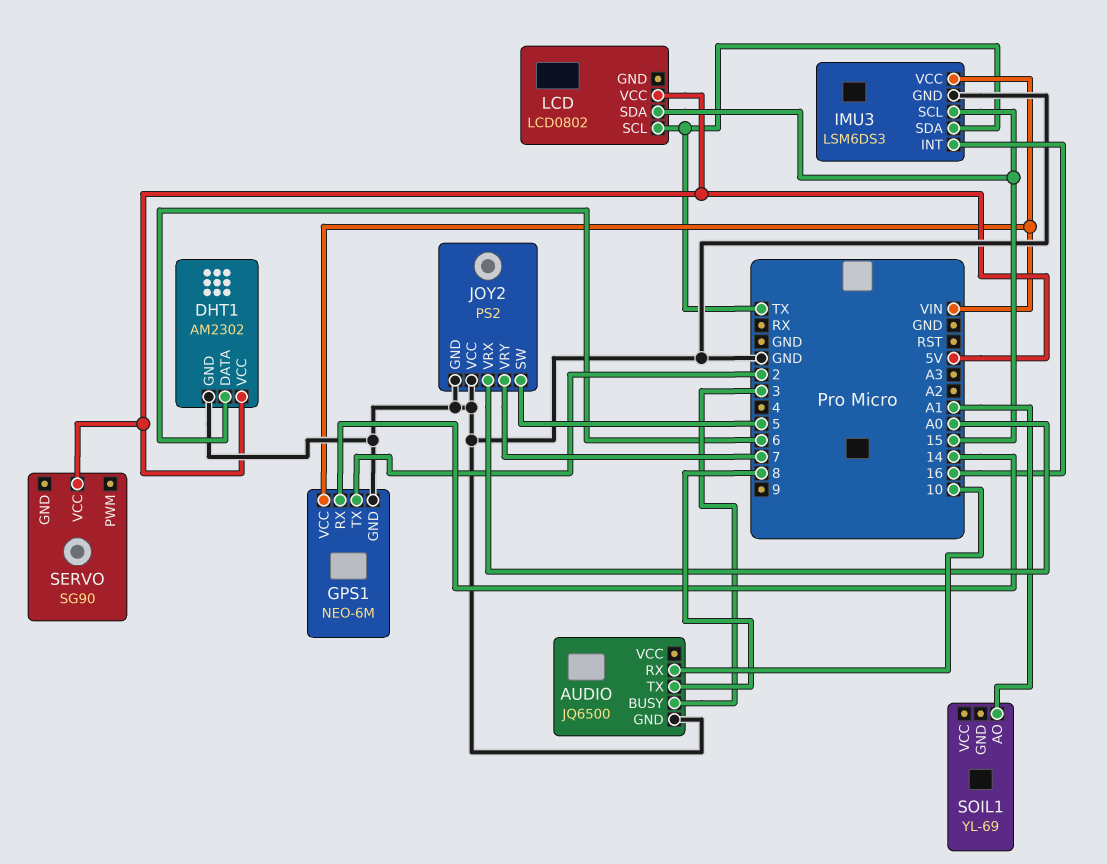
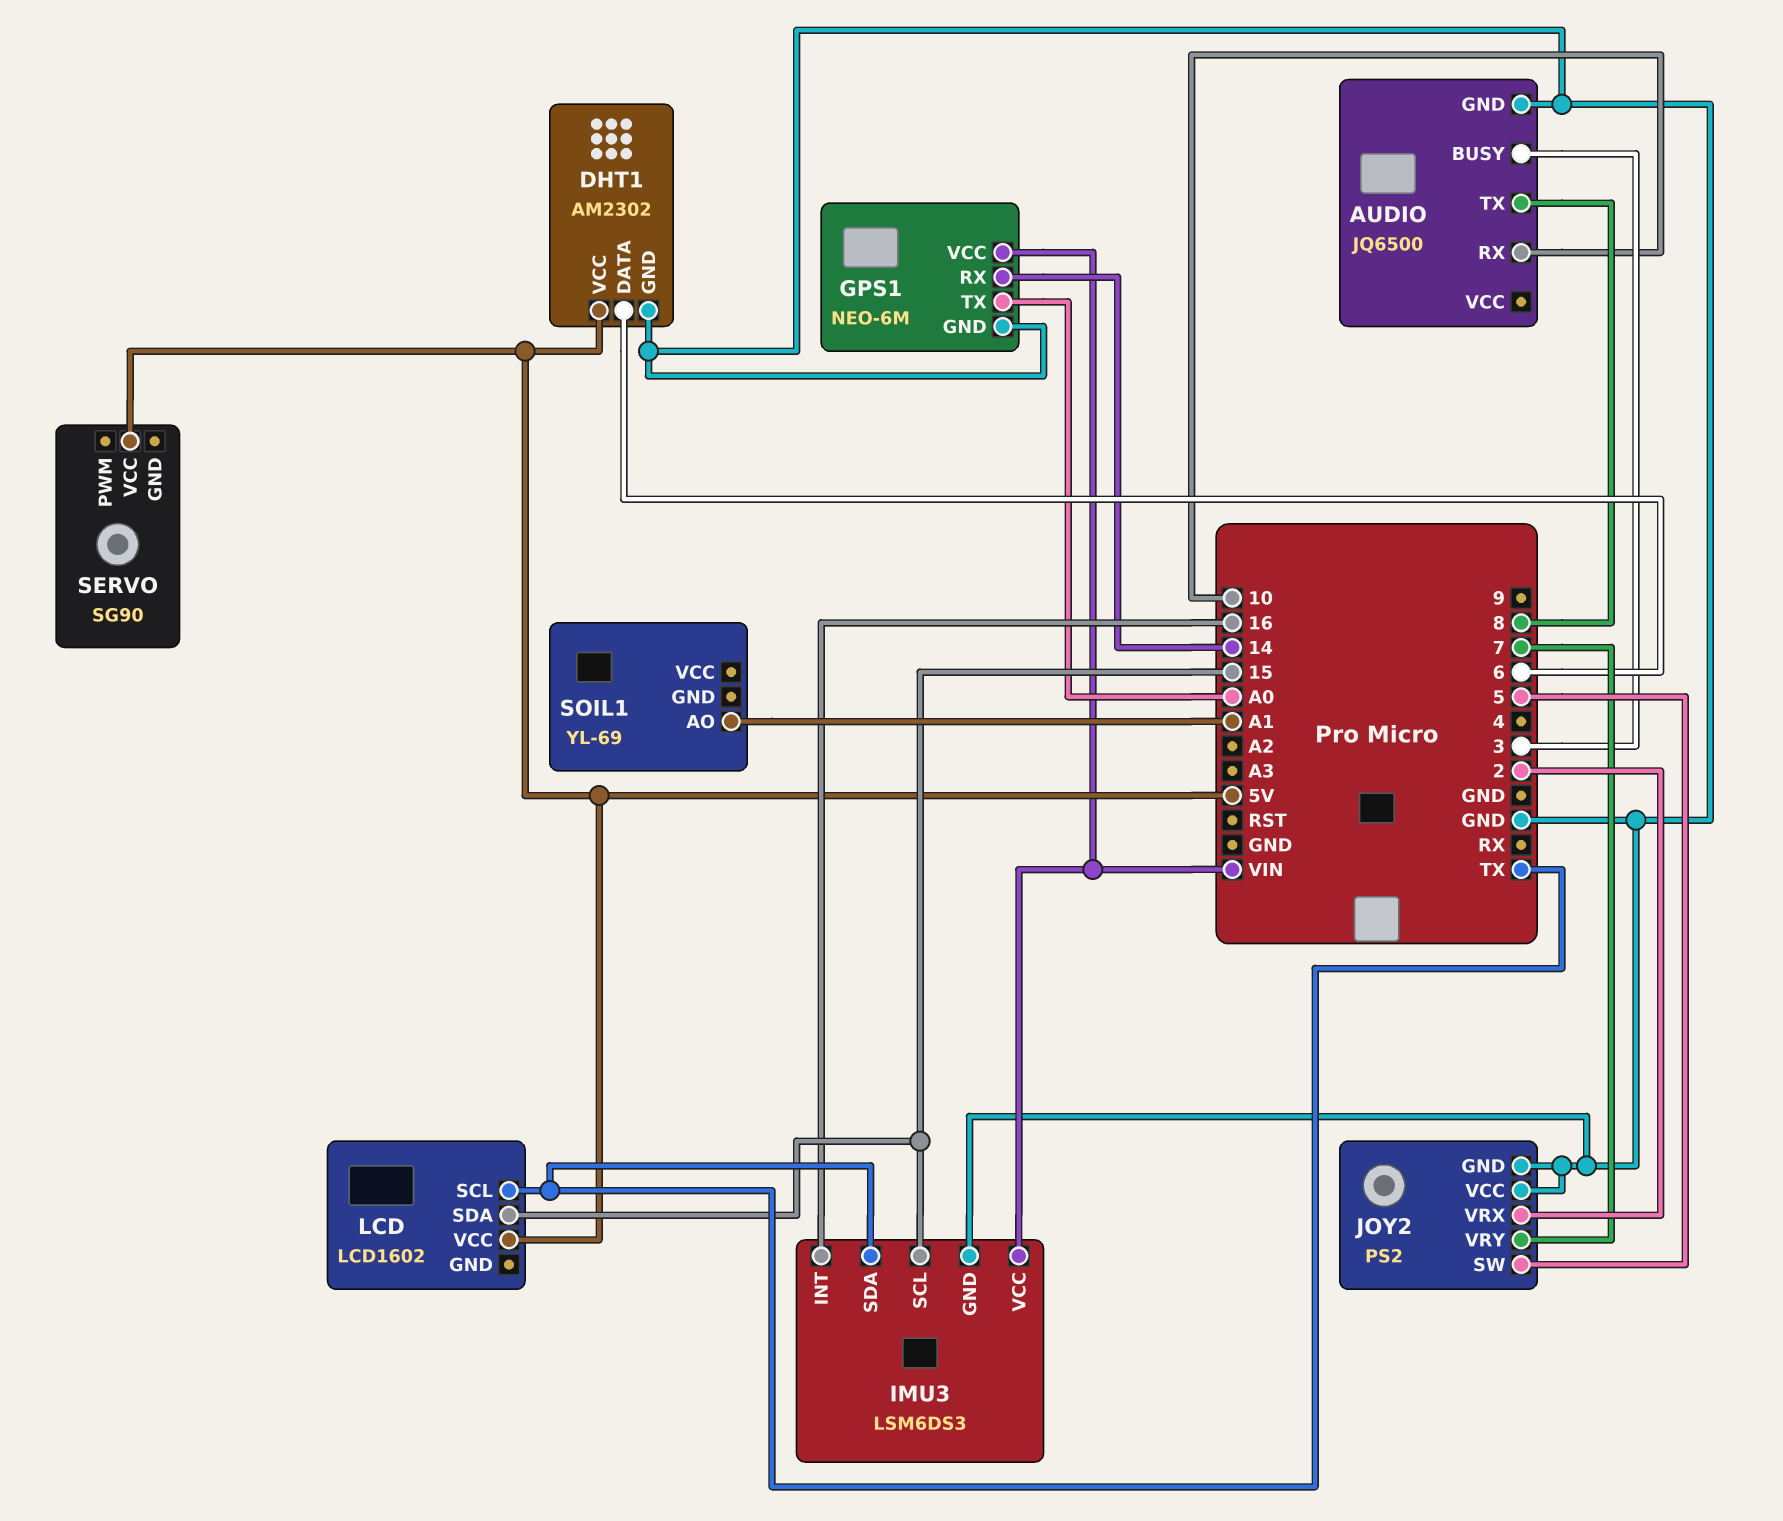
GPS1 pin TX: 2 -> A0
JOY2 pin VRX: A0 -> 2
LCD: LCD0802 -> LCD1602

